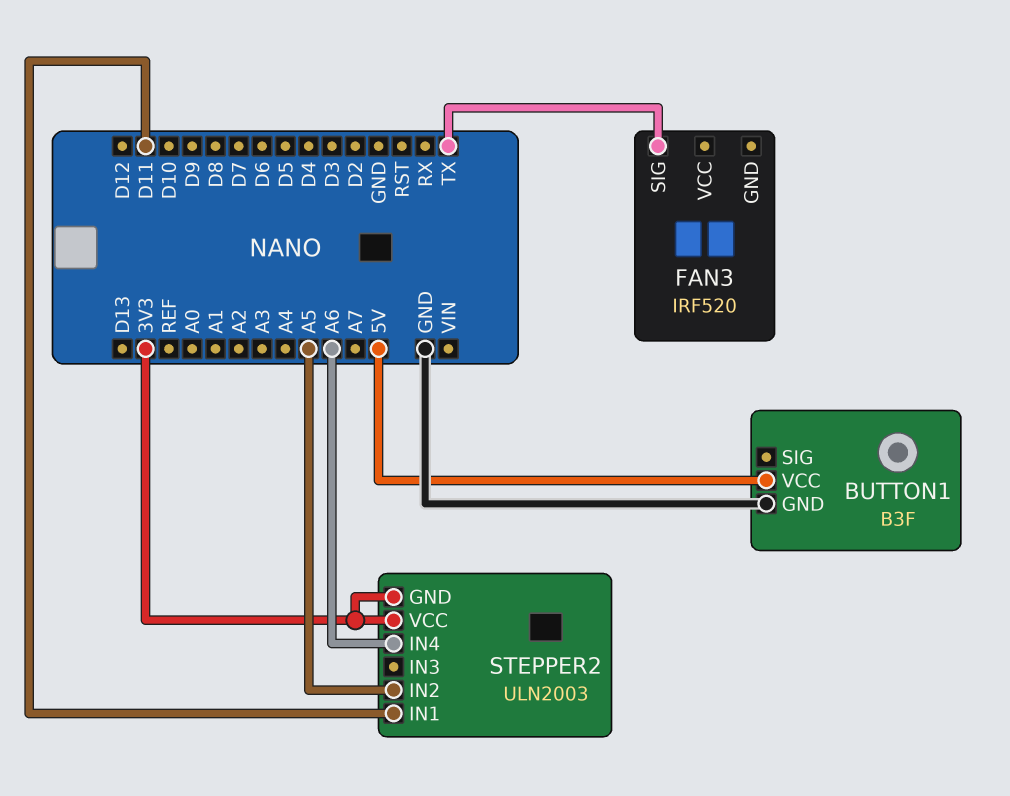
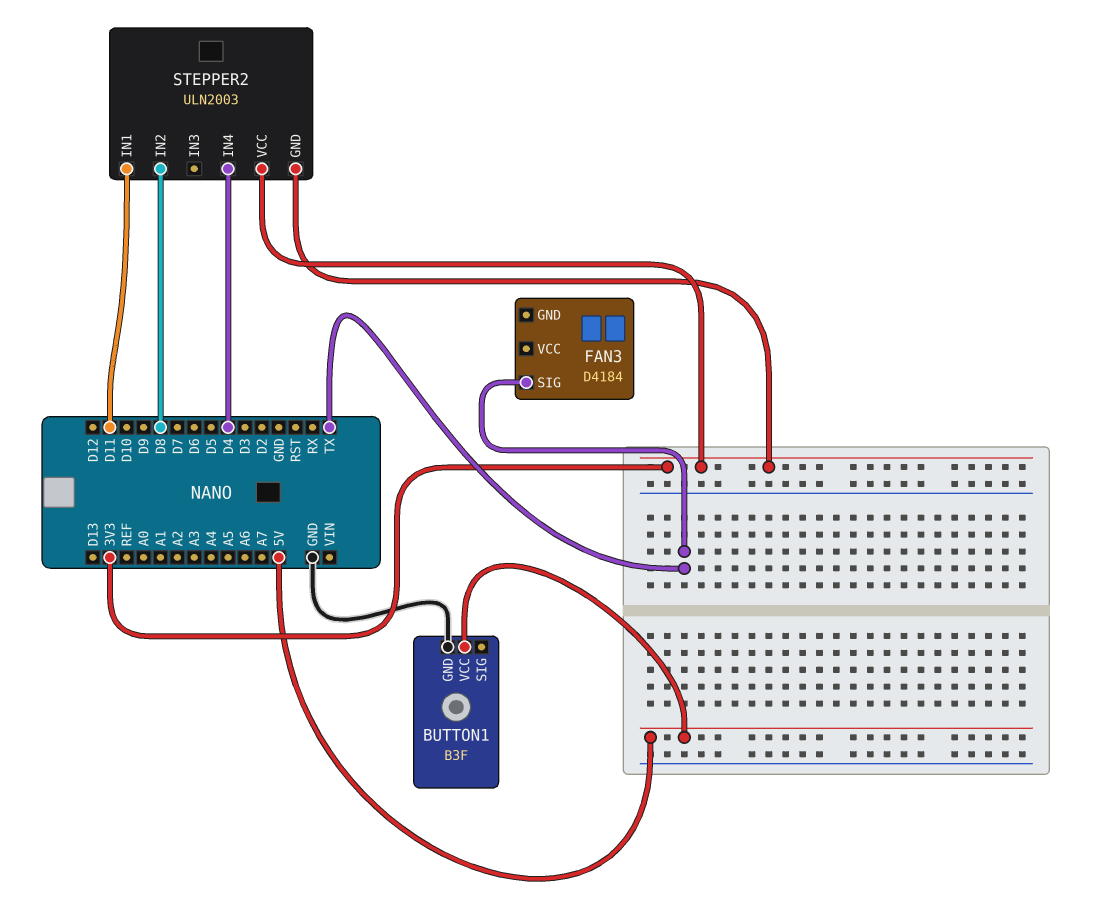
FAN3: IRF520 -> D4184
STEPPER2 pin IN2: A5 -> D8
STEPPER2 pin IN4: A6 -> D4

